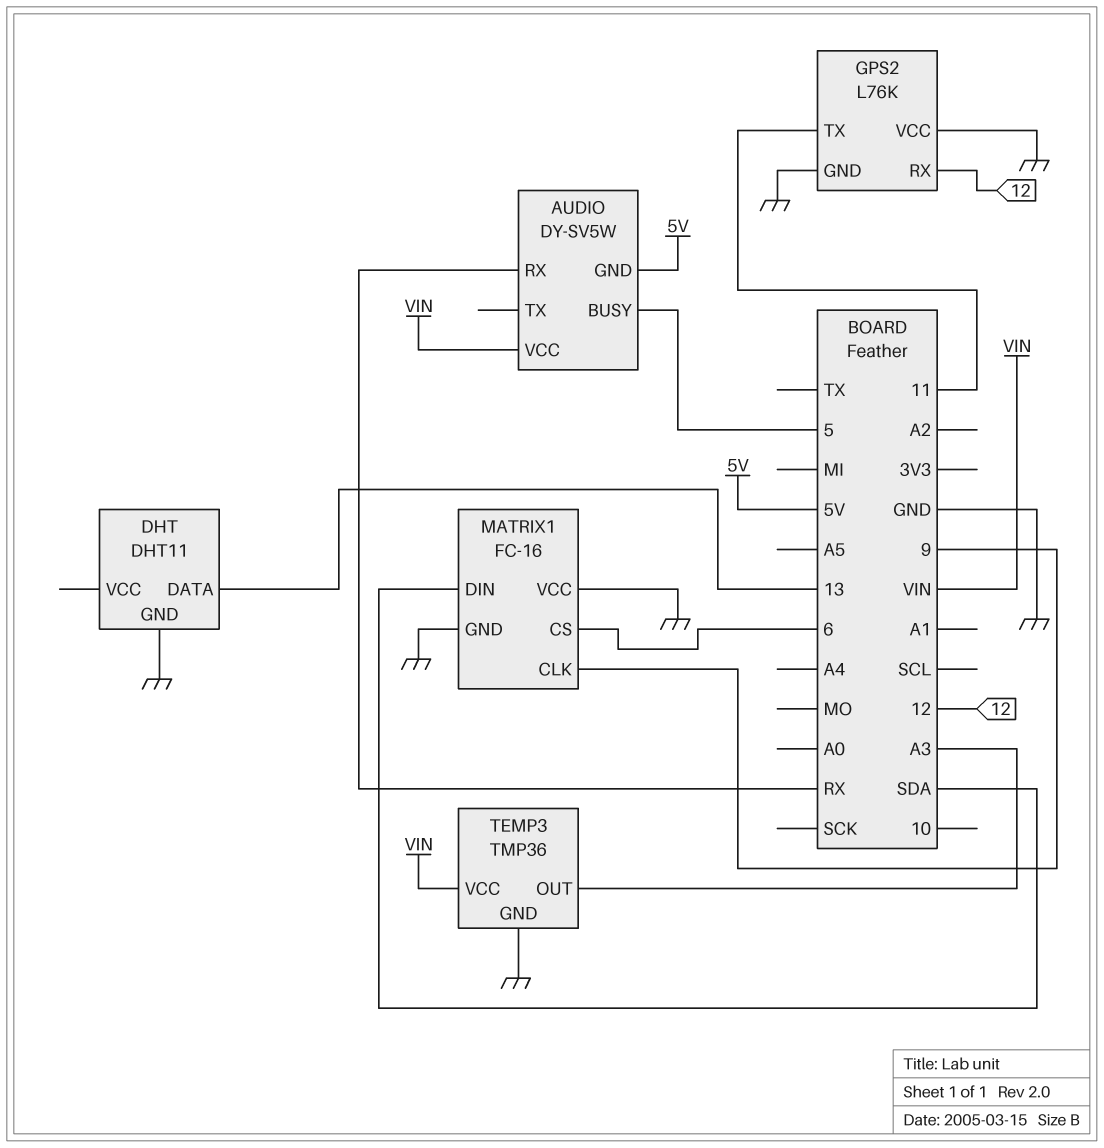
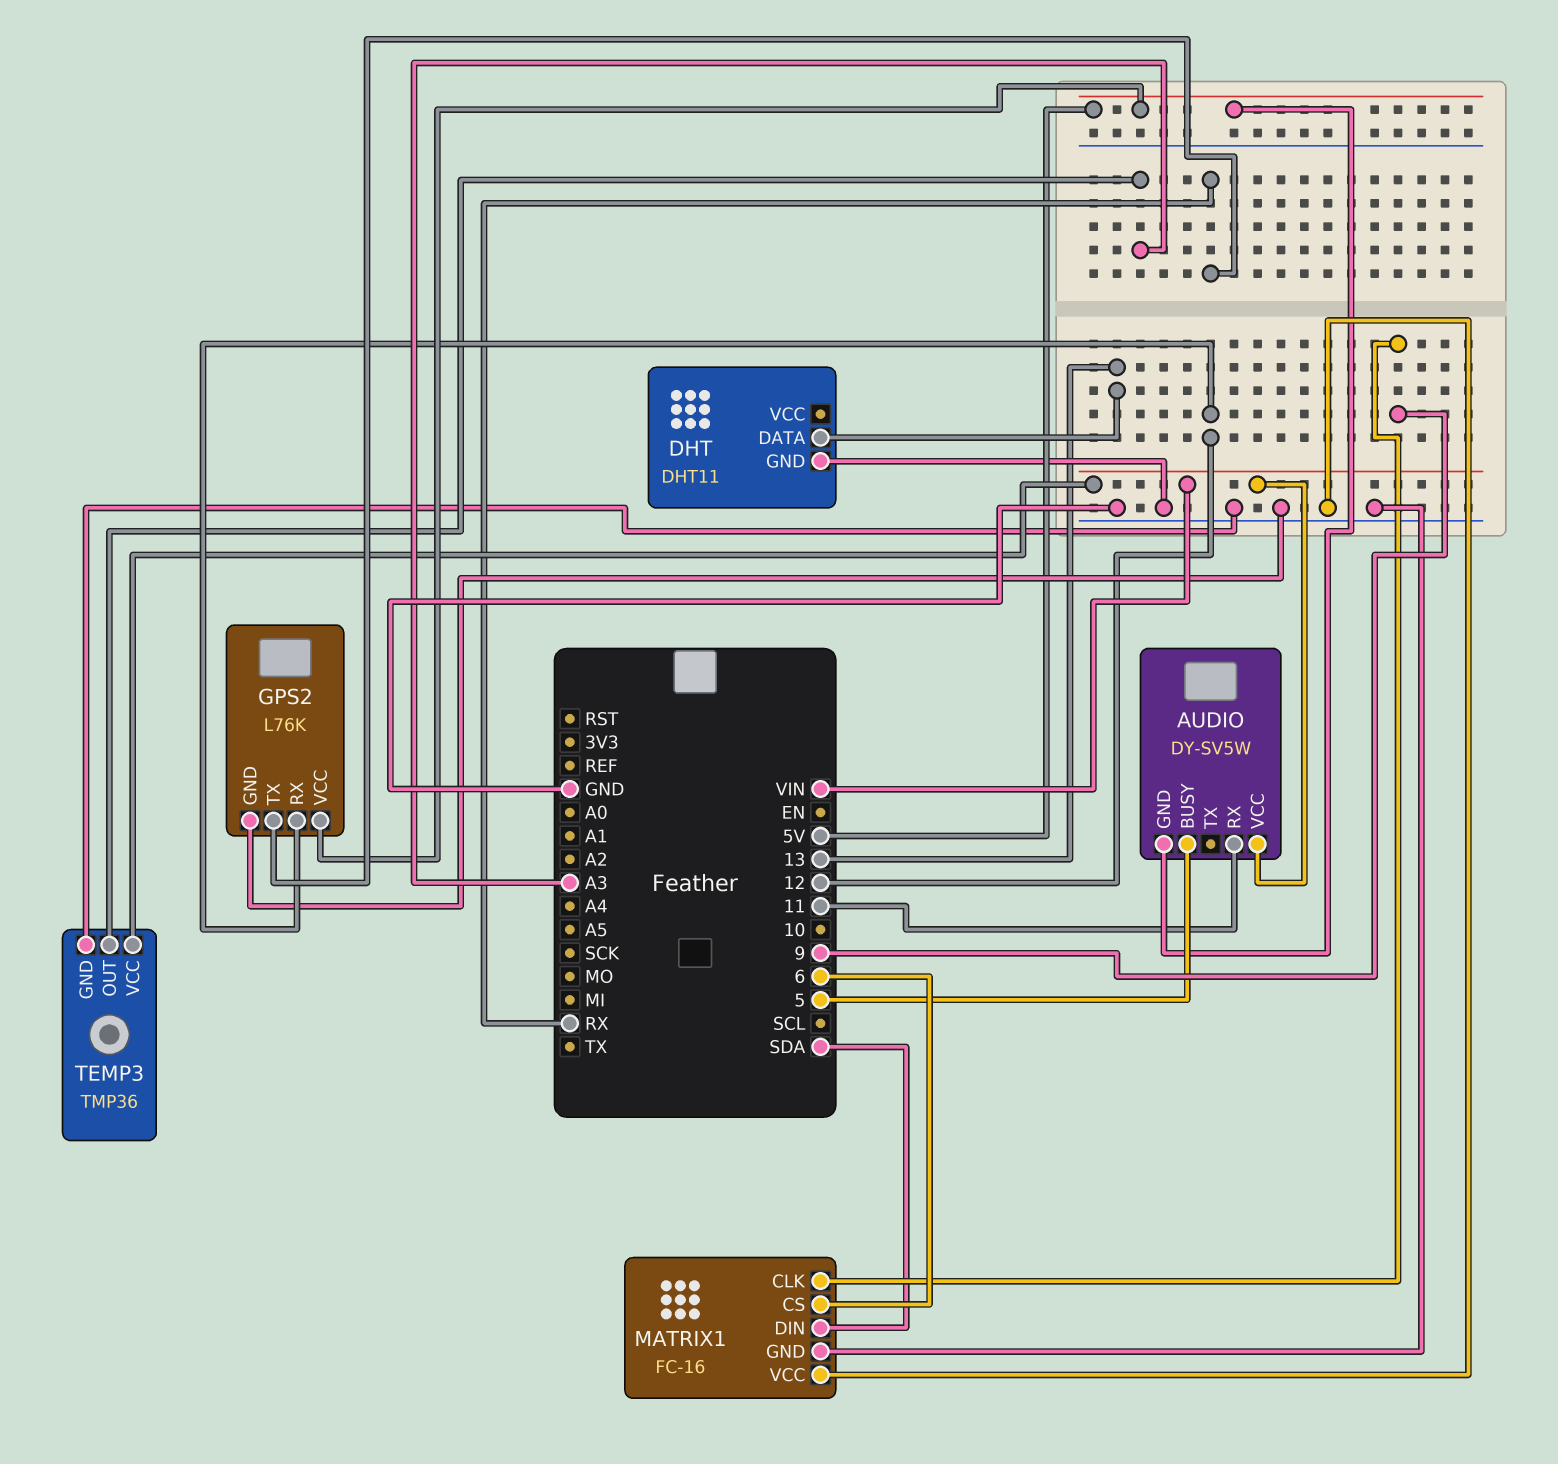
AUDIO pin RX: RX -> 11
GPS2 pin TX: 11 -> RX
GPS2 pin VCC: GND -> 5V

